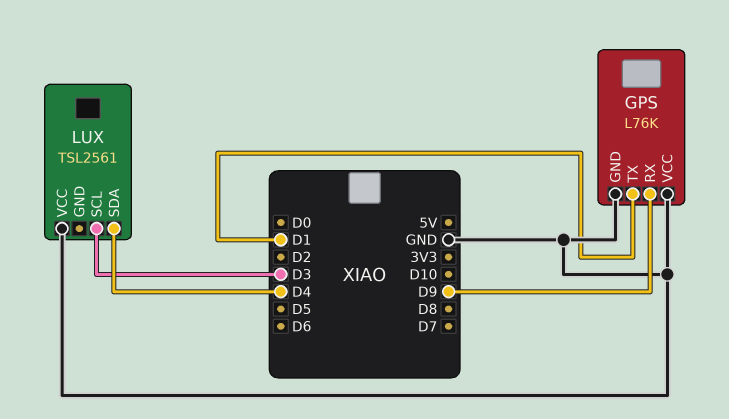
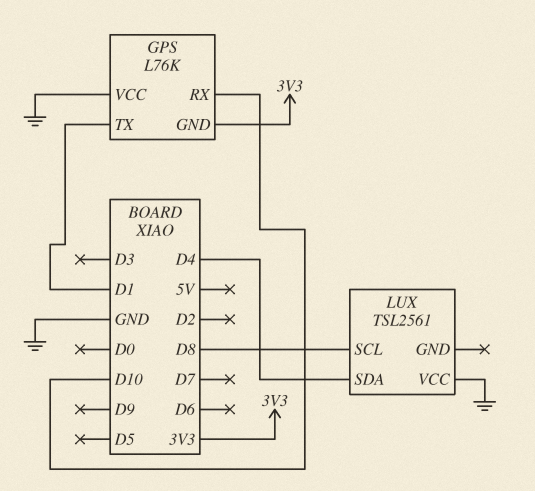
GPS pin GND: GND -> 3V3
GPS pin RX: D9 -> D10
LUX pin SCL: D3 -> D8

